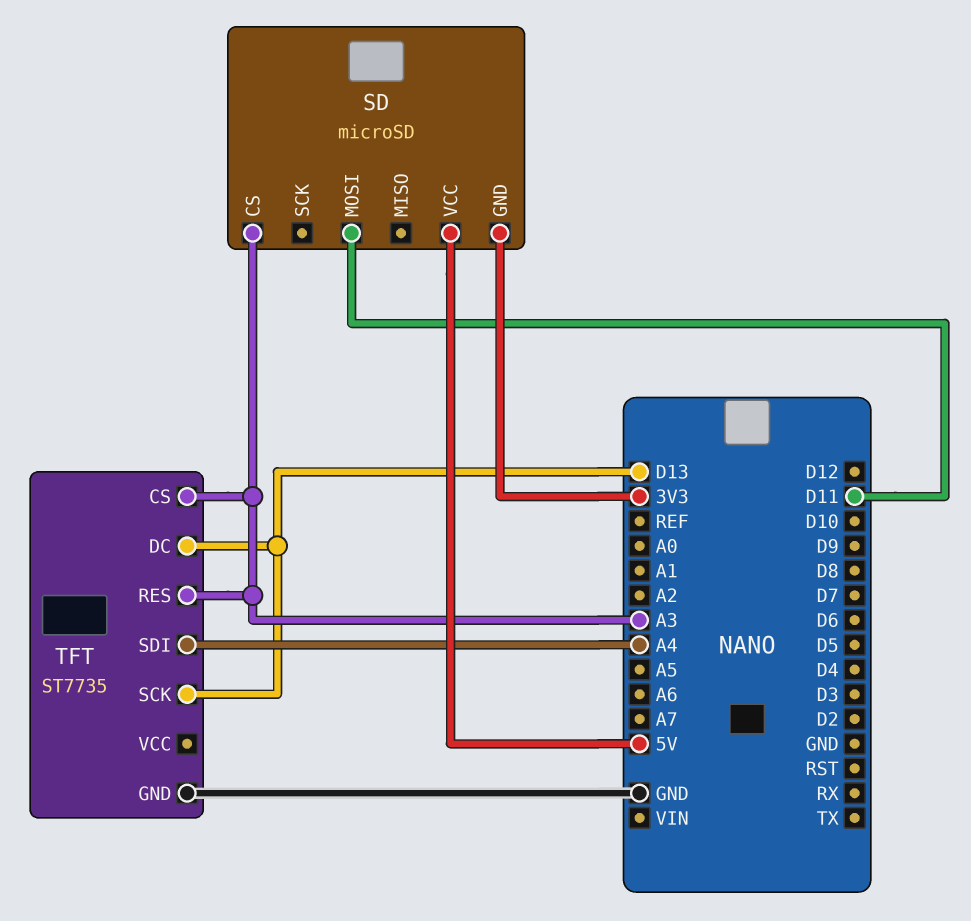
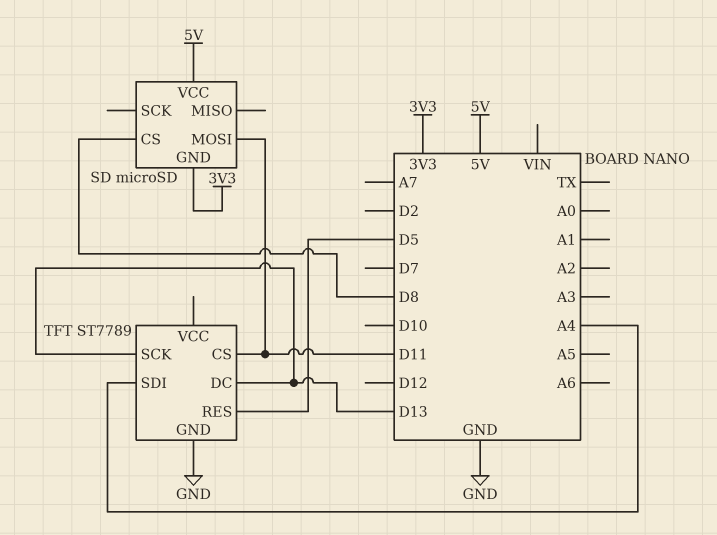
SD pin CS: A3 -> D8
TFT: ST7735 -> ST7789
TFT pin CS: A3 -> D11
TFT pin RES: A3 -> D5

